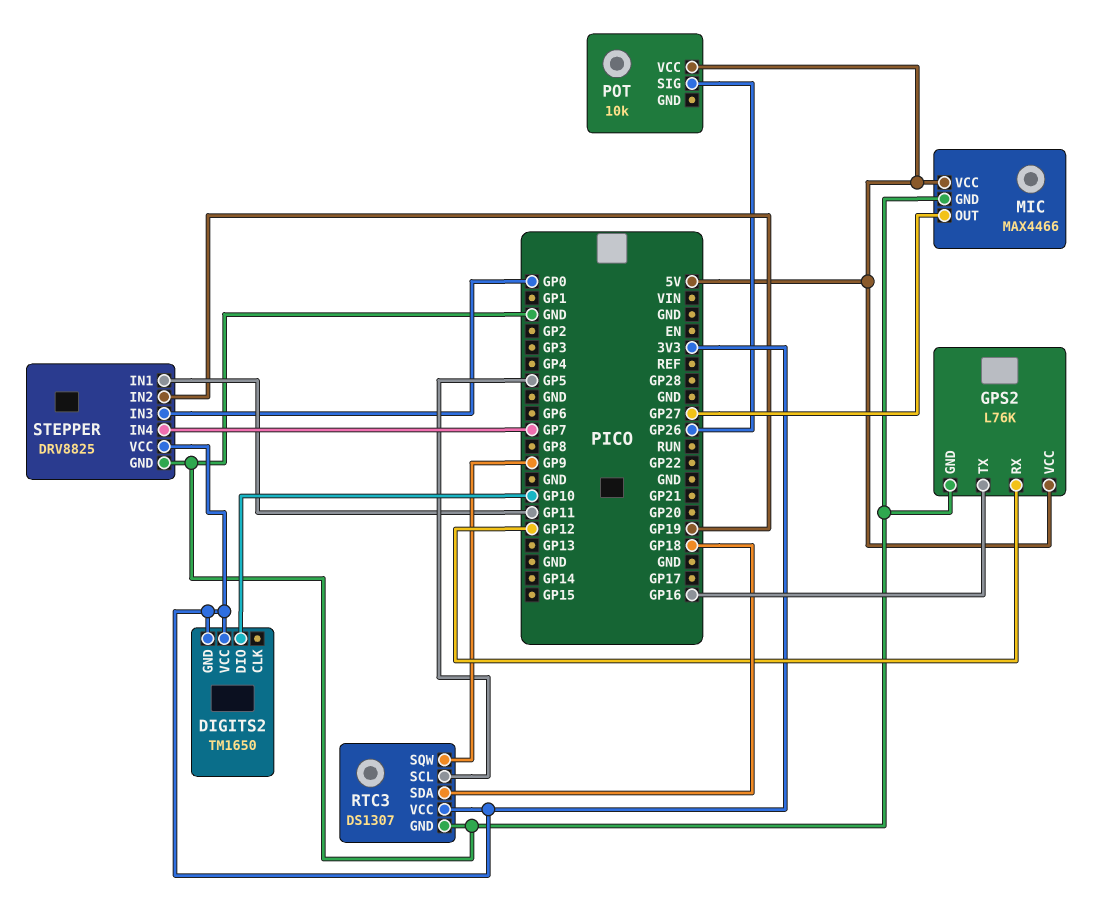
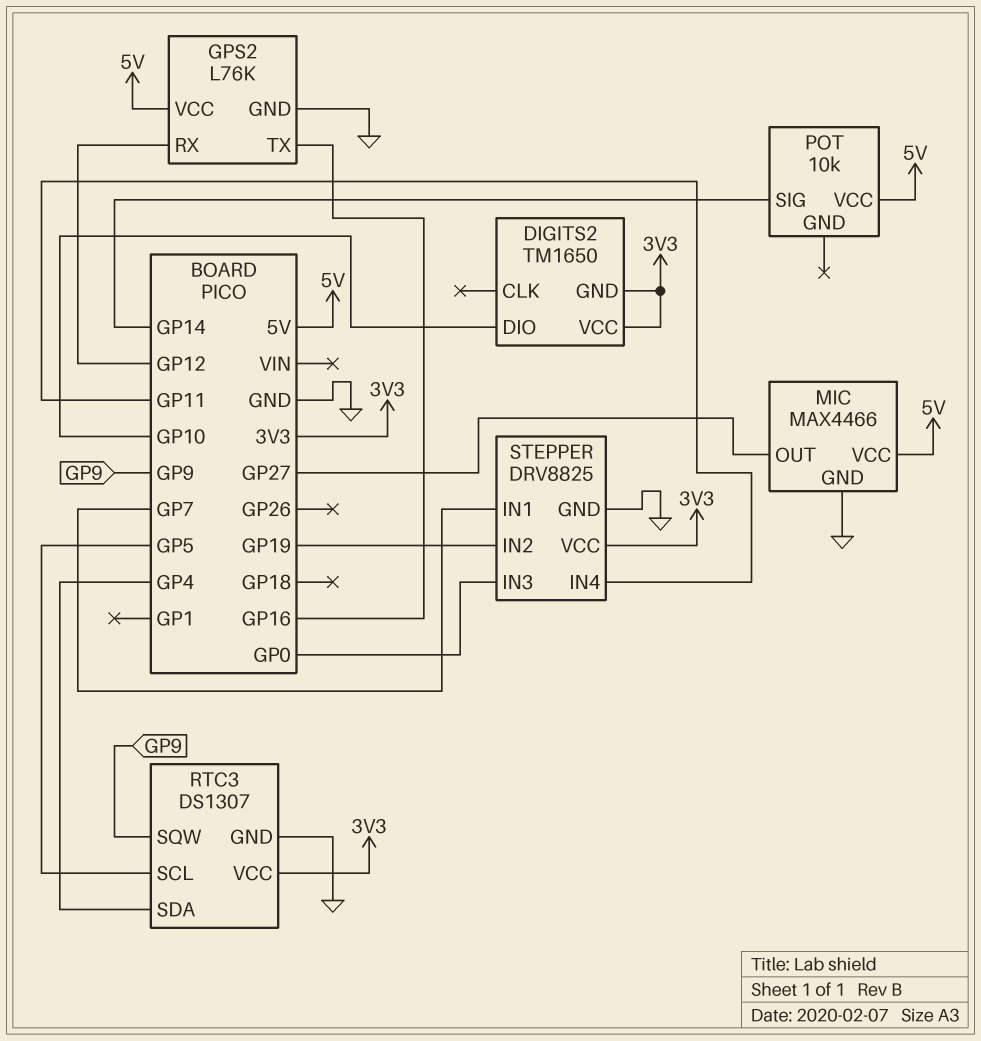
POT pin SIG: GP26 -> GP14
RTC3 pin SDA: GP18 -> GP4
STEPPER pin IN1: GP11 -> GP7
STEPPER pin IN4: GP7 -> GP11

